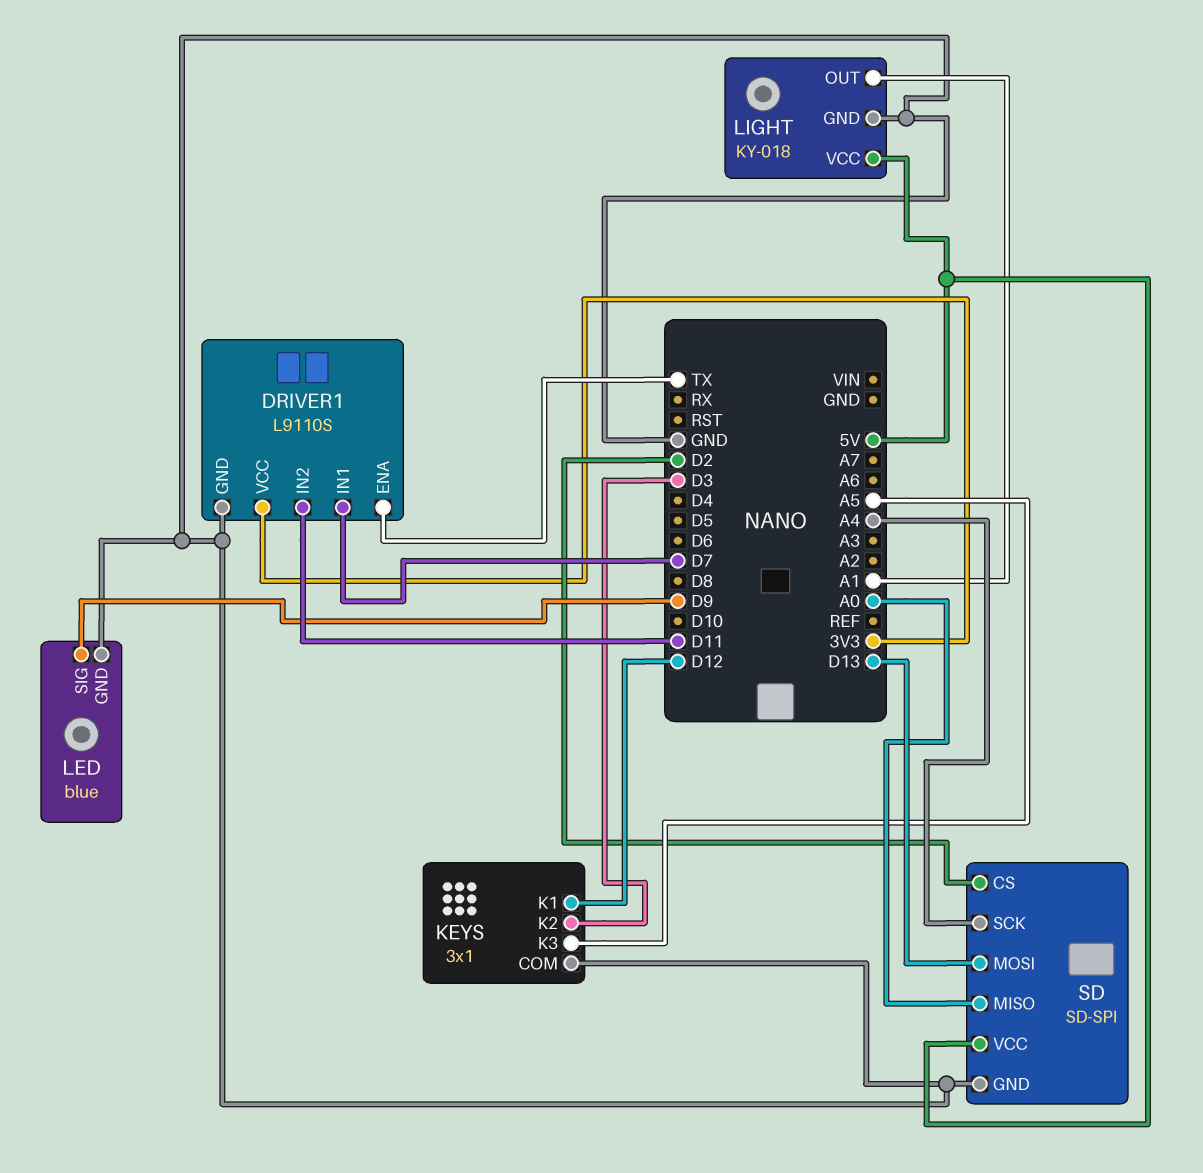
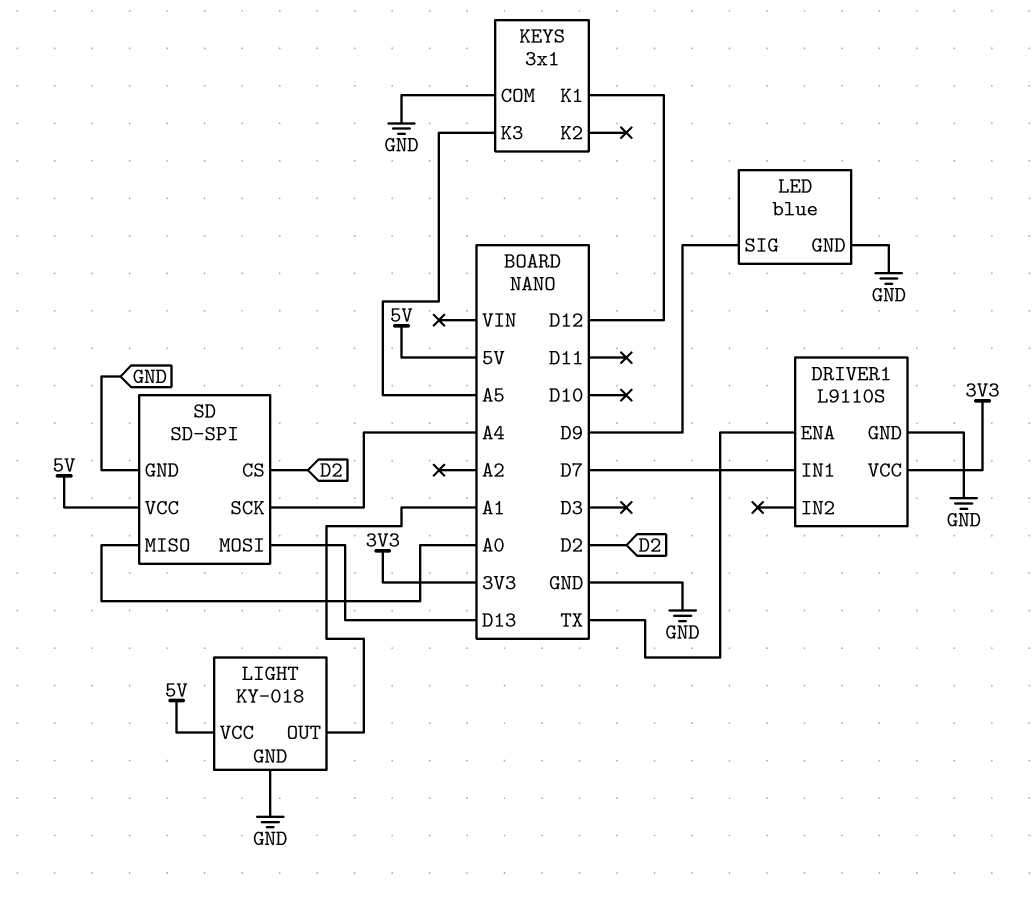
DRIVER1 pin IN2: D11 -> none
KEYS pin K2: D3 -> none

